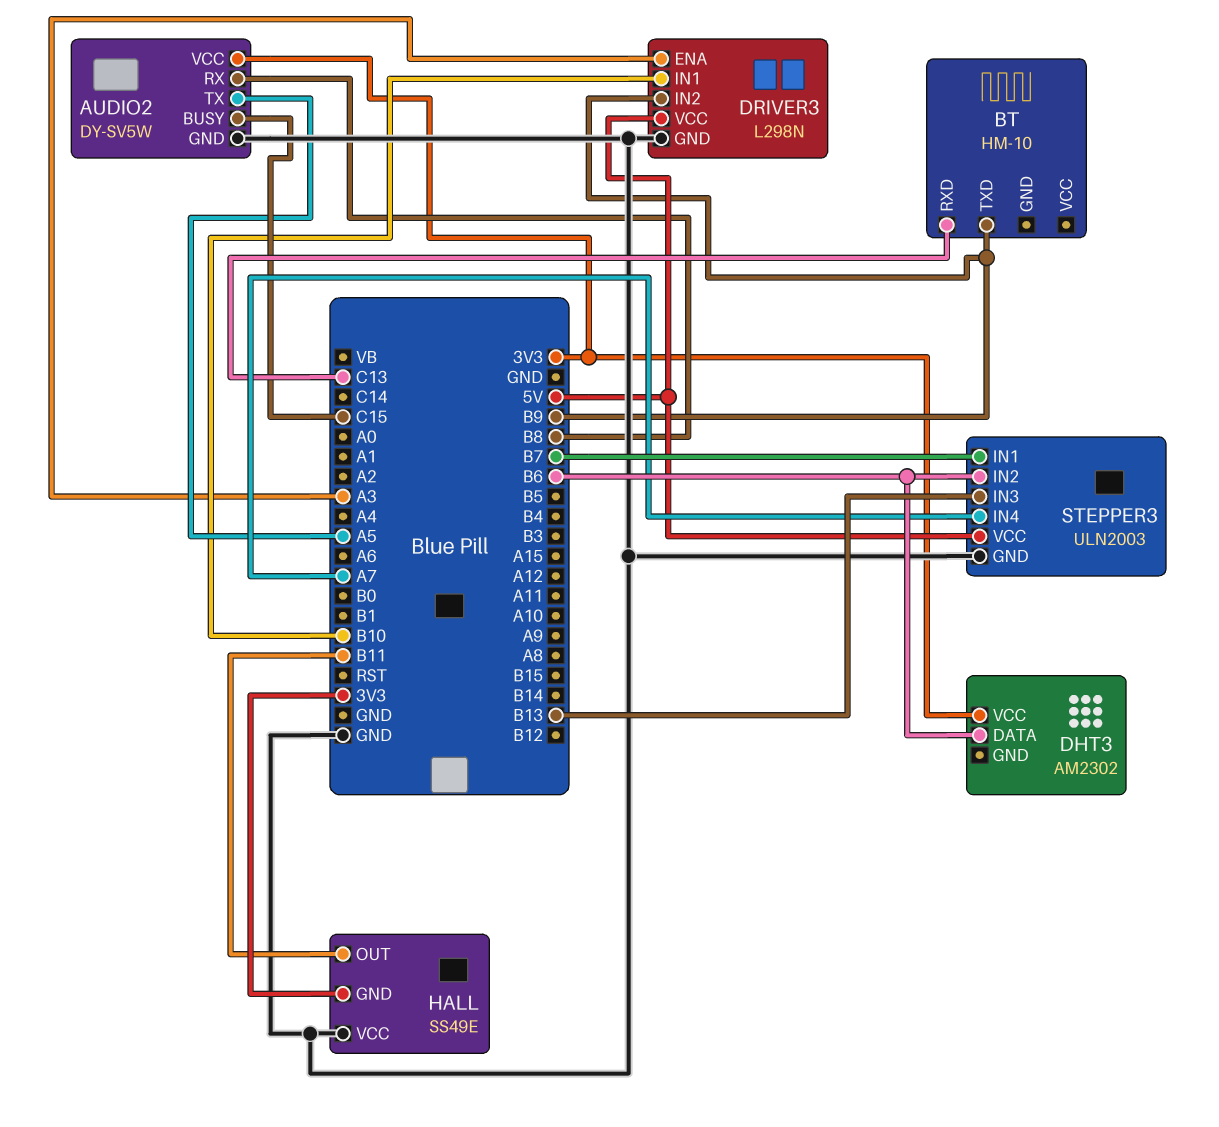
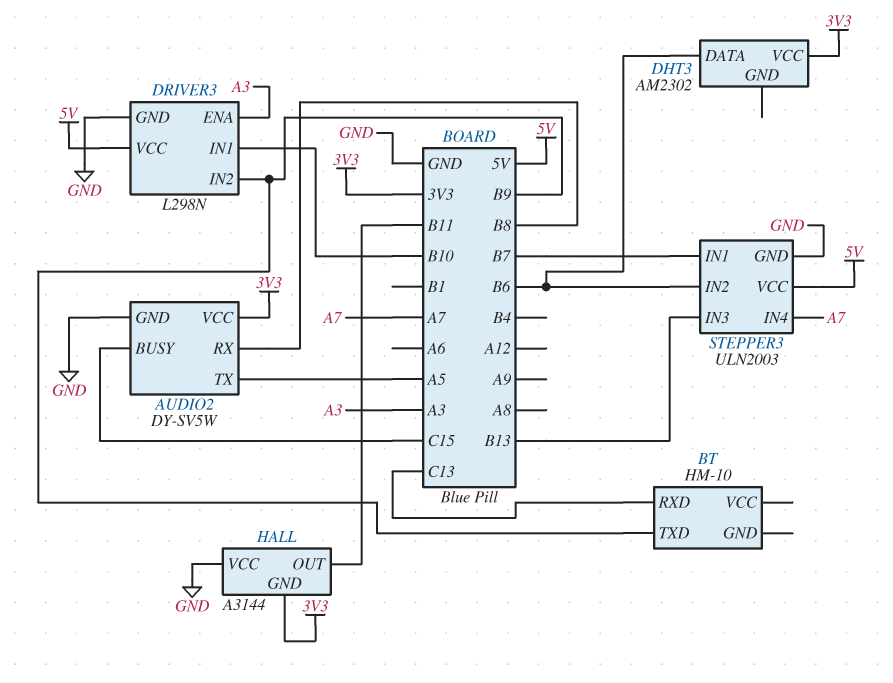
HALL: SS49E -> A3144

